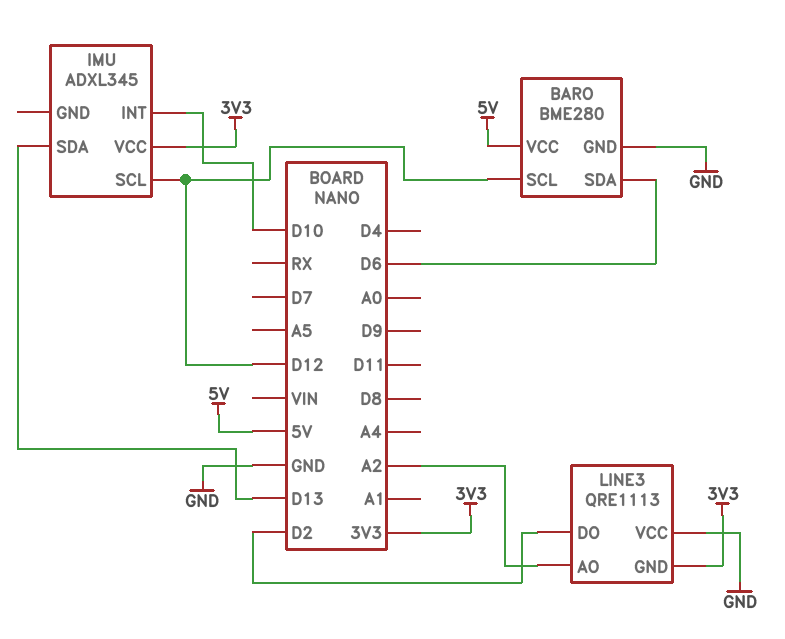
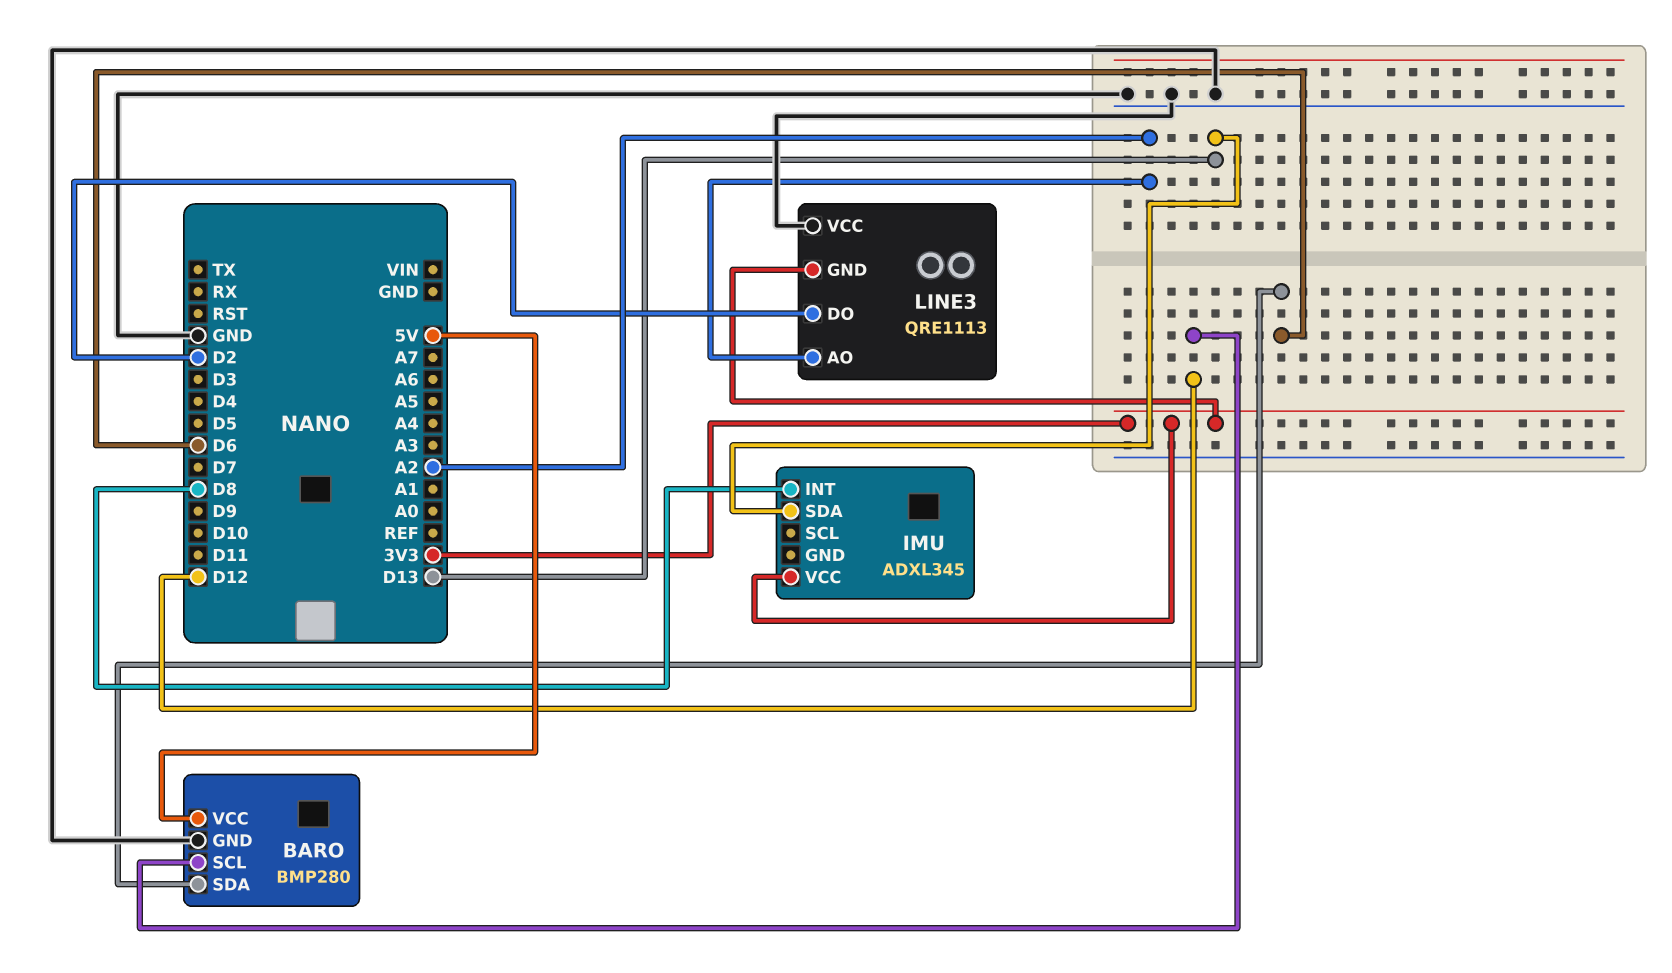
BARO: BME280 -> BMP280
IMU pin INT: D10 -> D8
IMU pin SCL: D12 -> none

